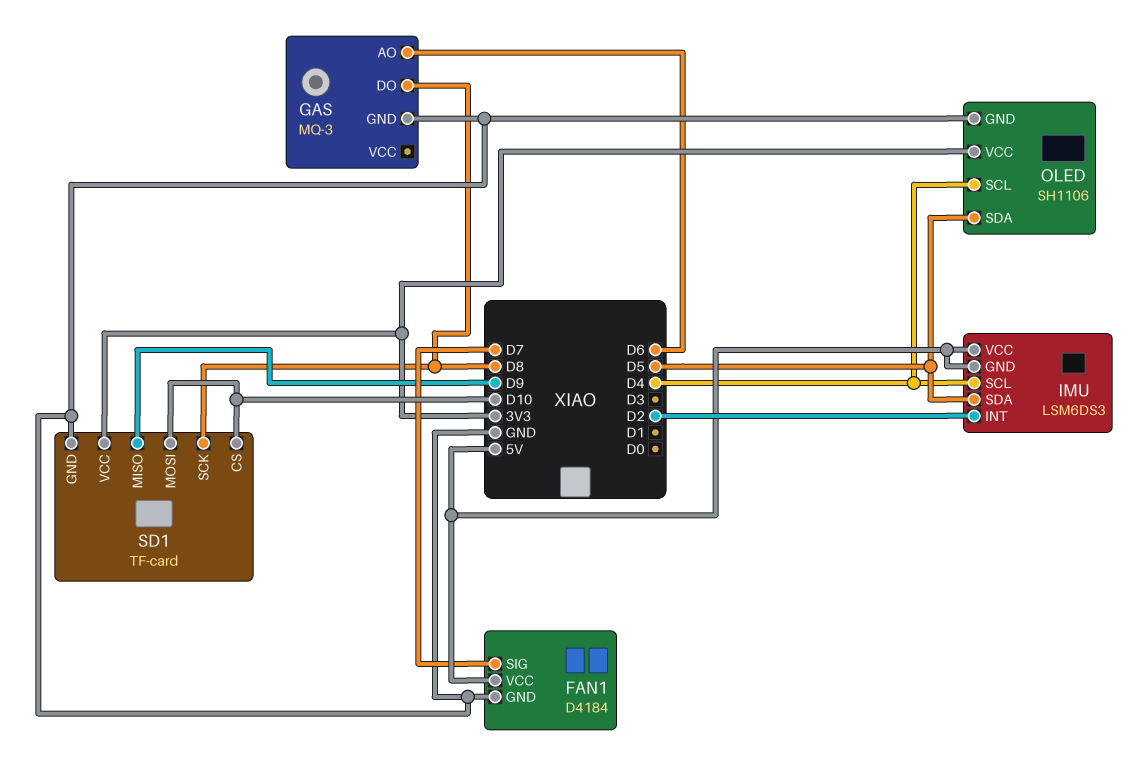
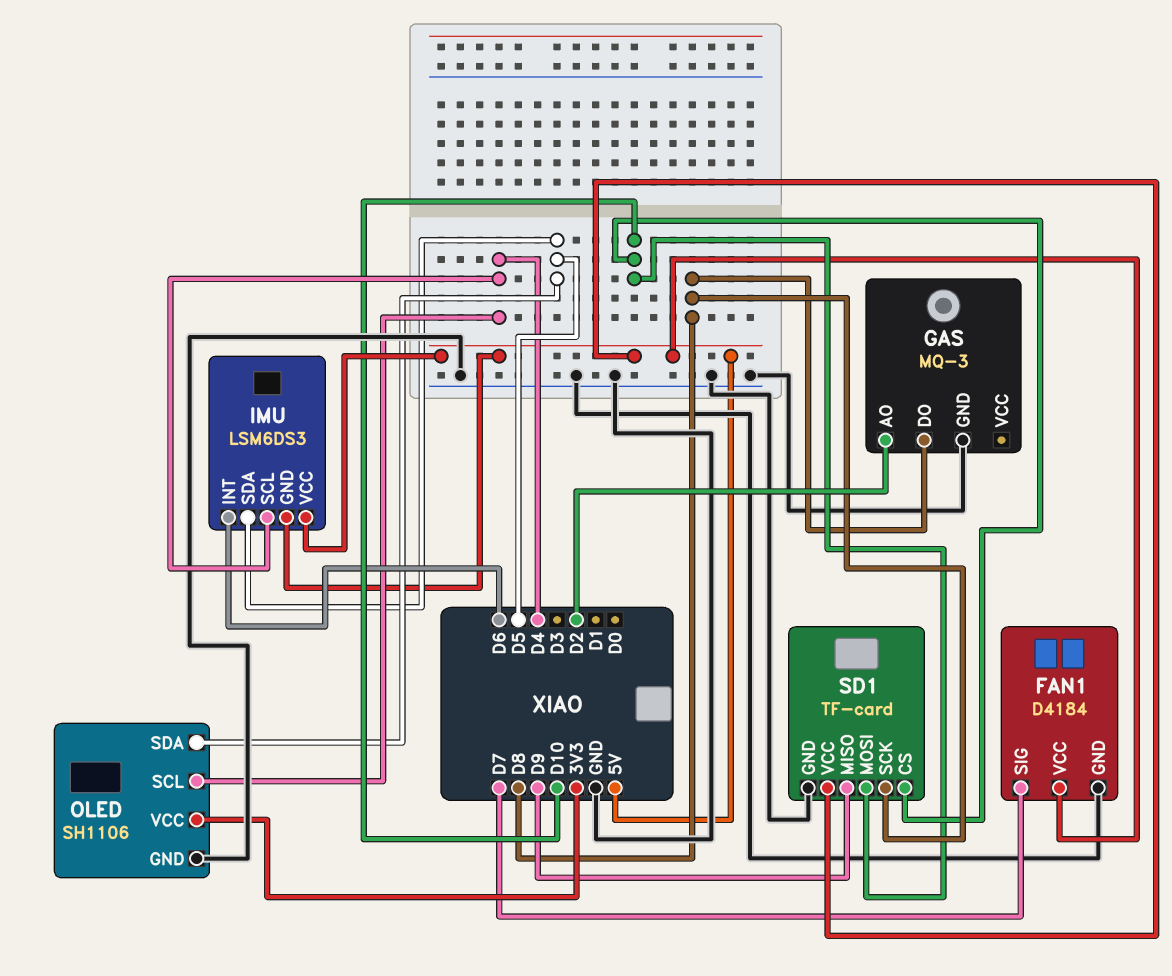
GAS pin AO: D6 -> D2
IMU pin INT: D2 -> D6
SD1 pin VCC: 3V3 -> 5V

